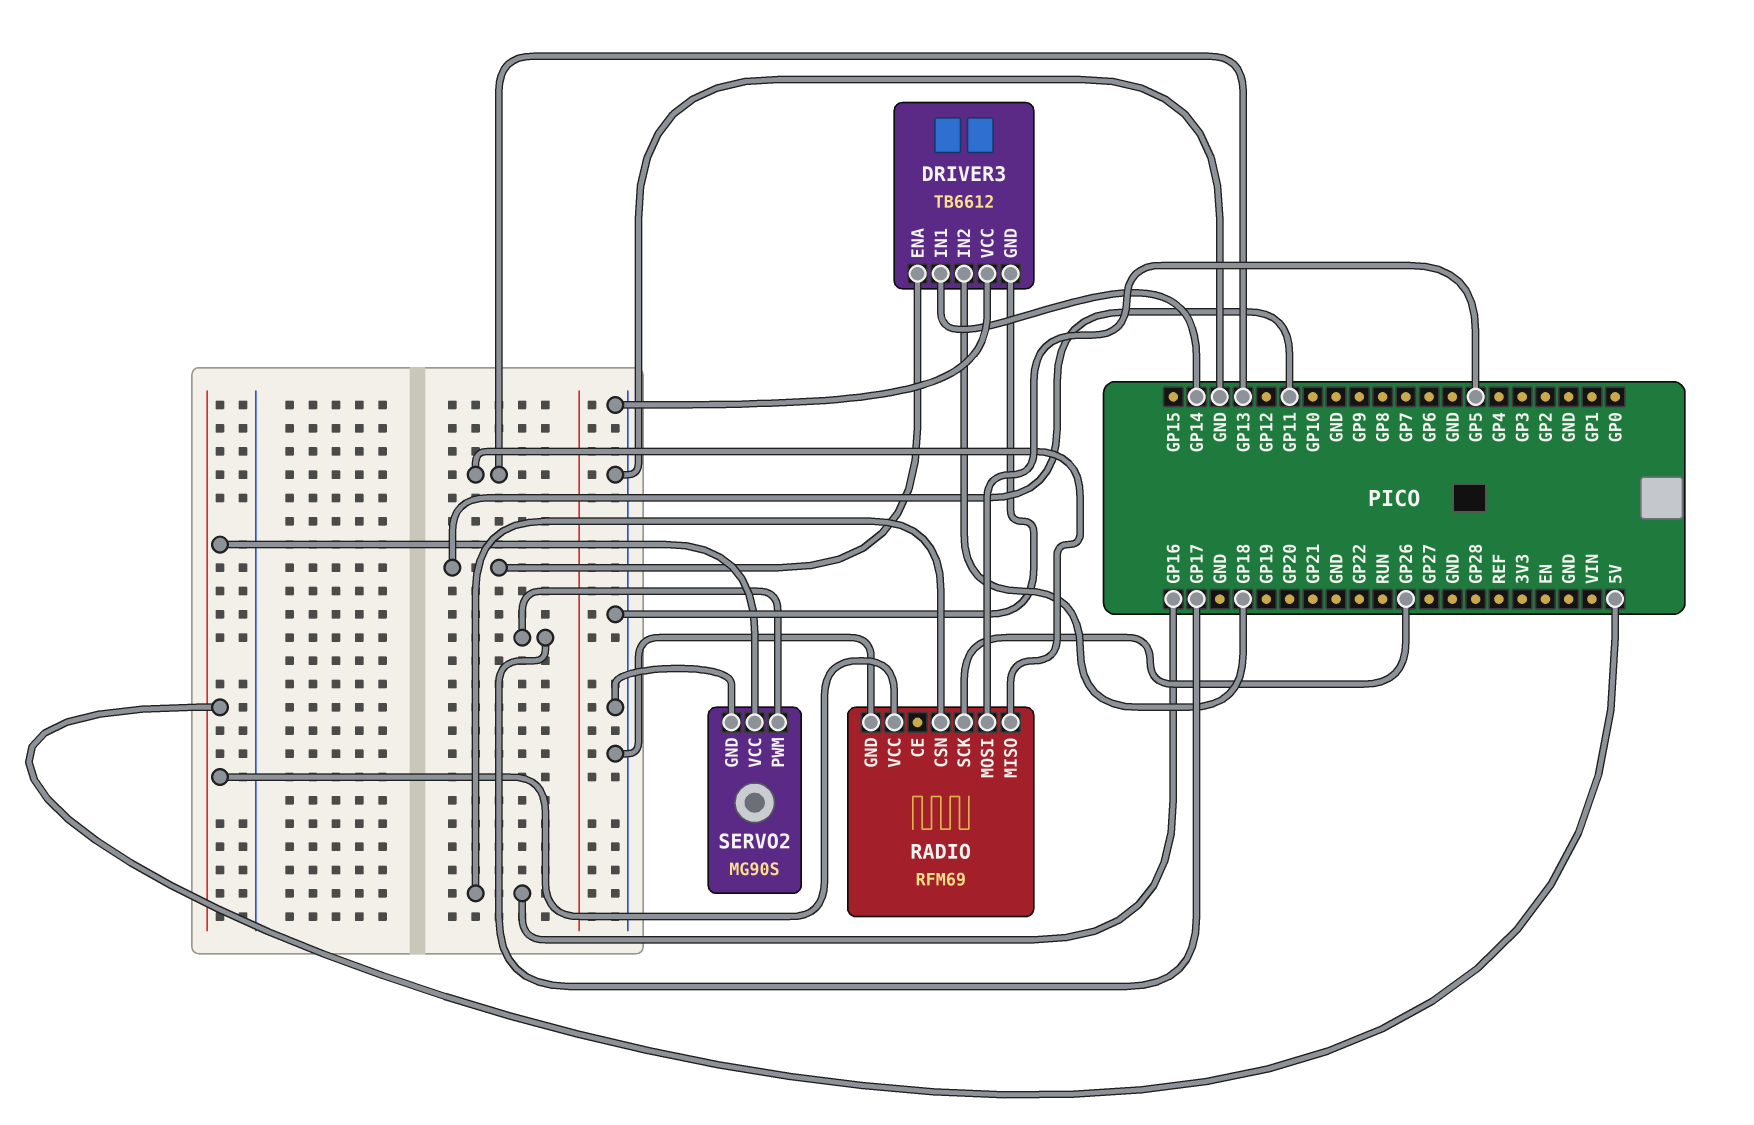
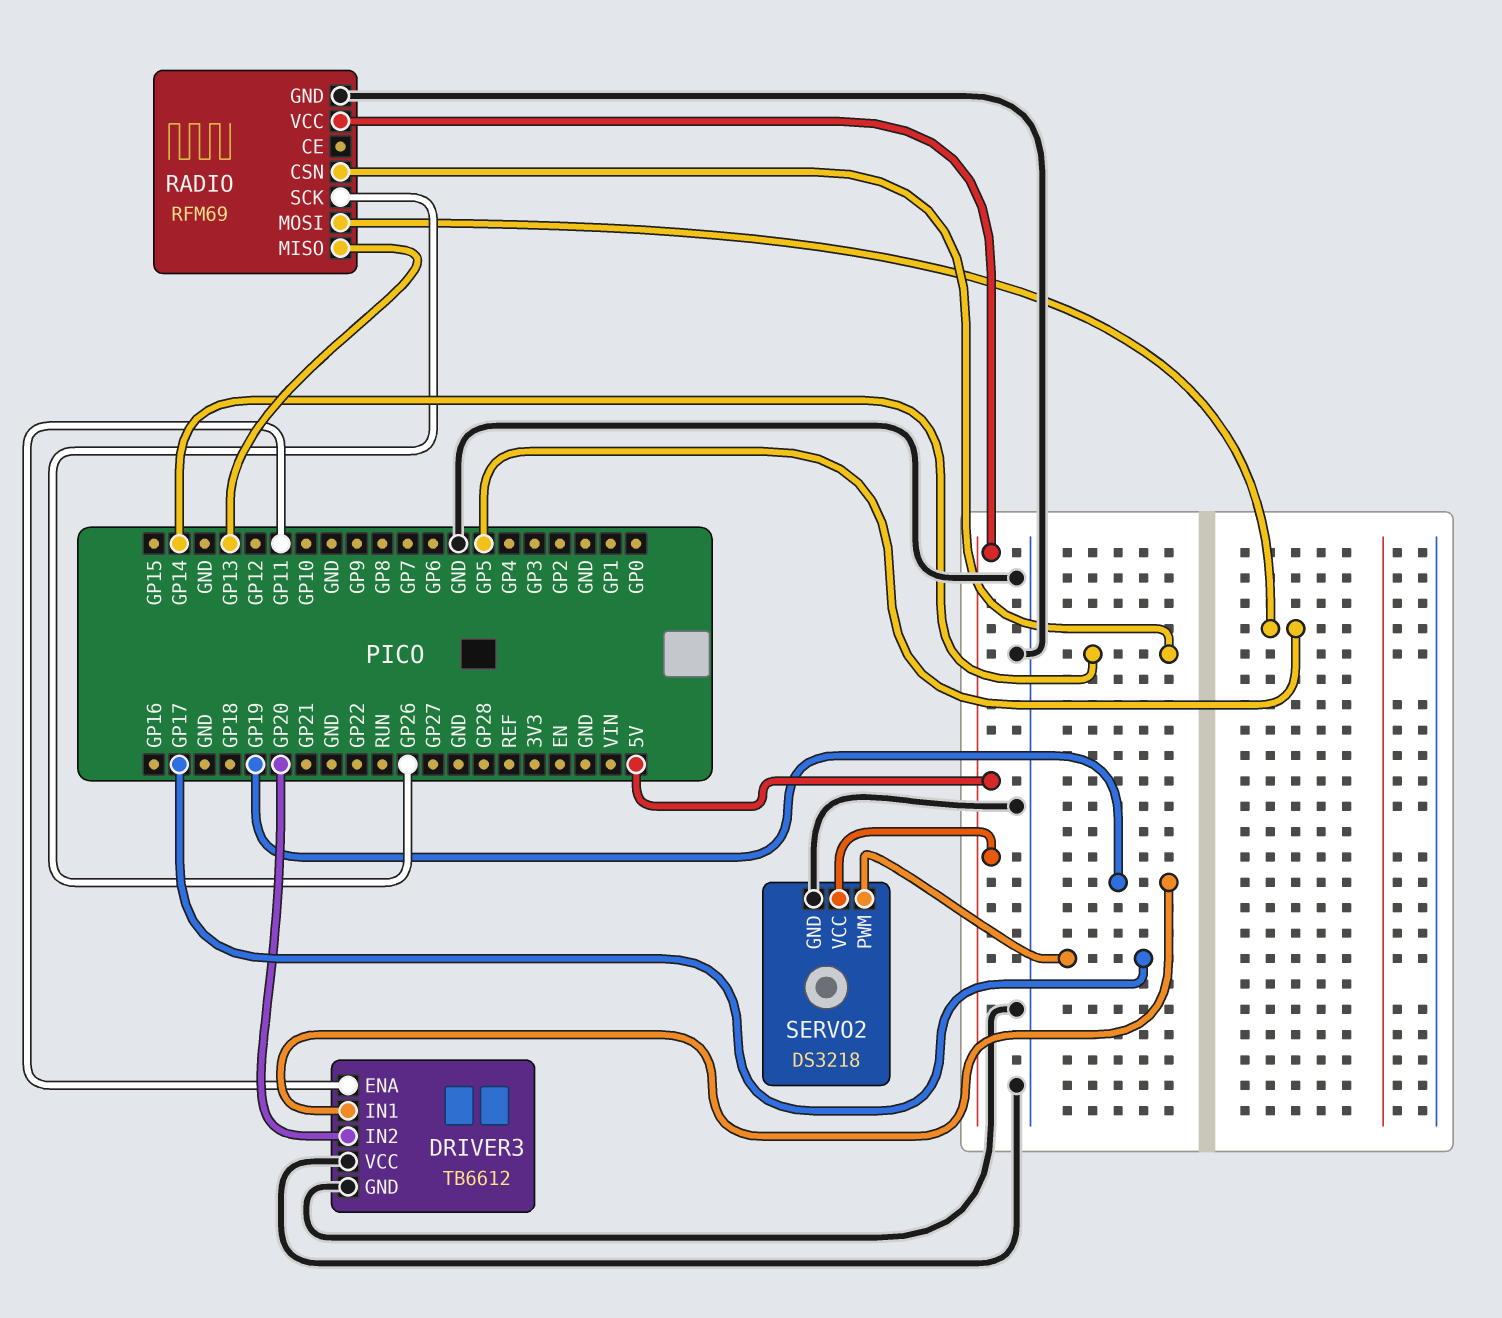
DRIVER3 pin IN1: GP14 -> GP19
DRIVER3 pin IN2: GP18 -> GP20
RADIO pin CSN: GP16 -> GP14
SERVO2: MG90S -> DS3218

